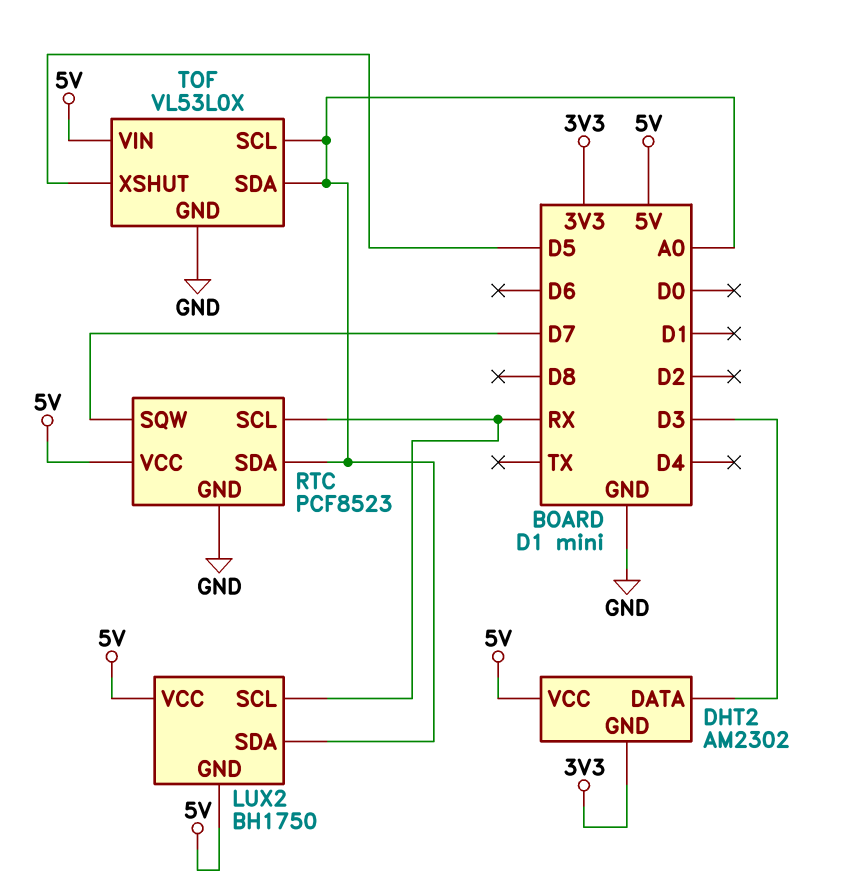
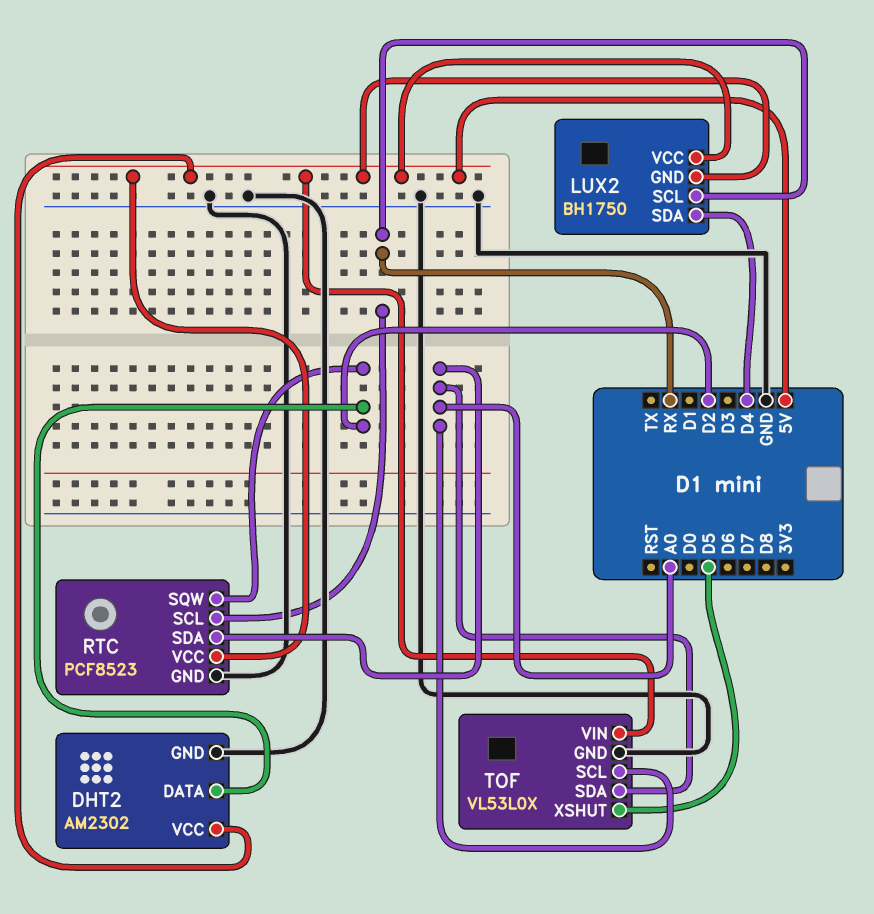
DHT2 pin DATA: D3 -> D2
DHT2 pin GND: 3V3 -> GND
LUX2 pin SDA: A0 -> D4
RTC pin SQW: D7 -> D2

